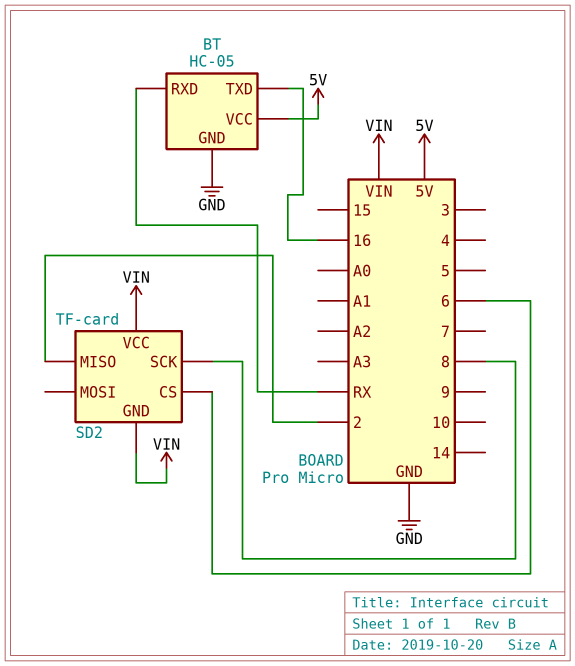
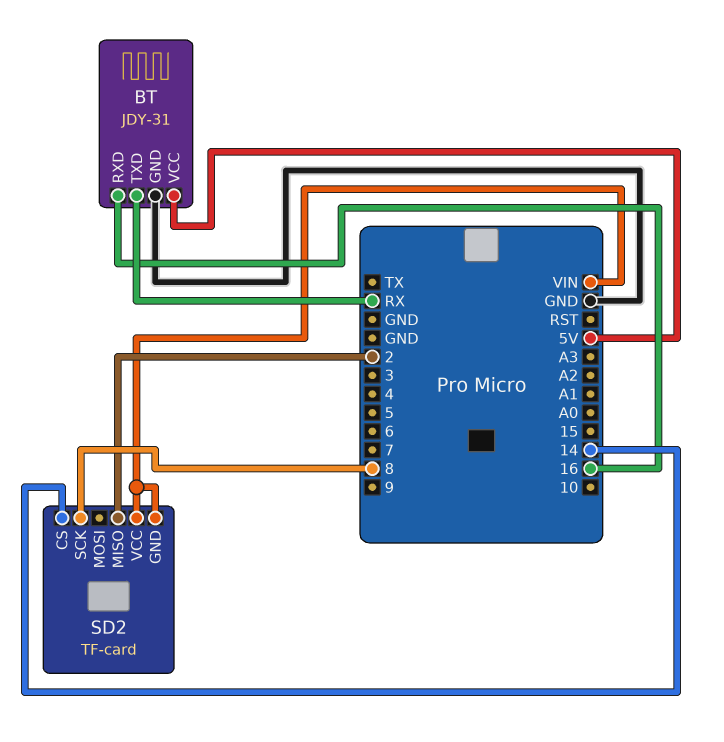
BT: HC-05 -> JDY-31
BT pin RXD: RX -> 16
BT pin TXD: 16 -> RX
SD2 pin CS: 6 -> 14

